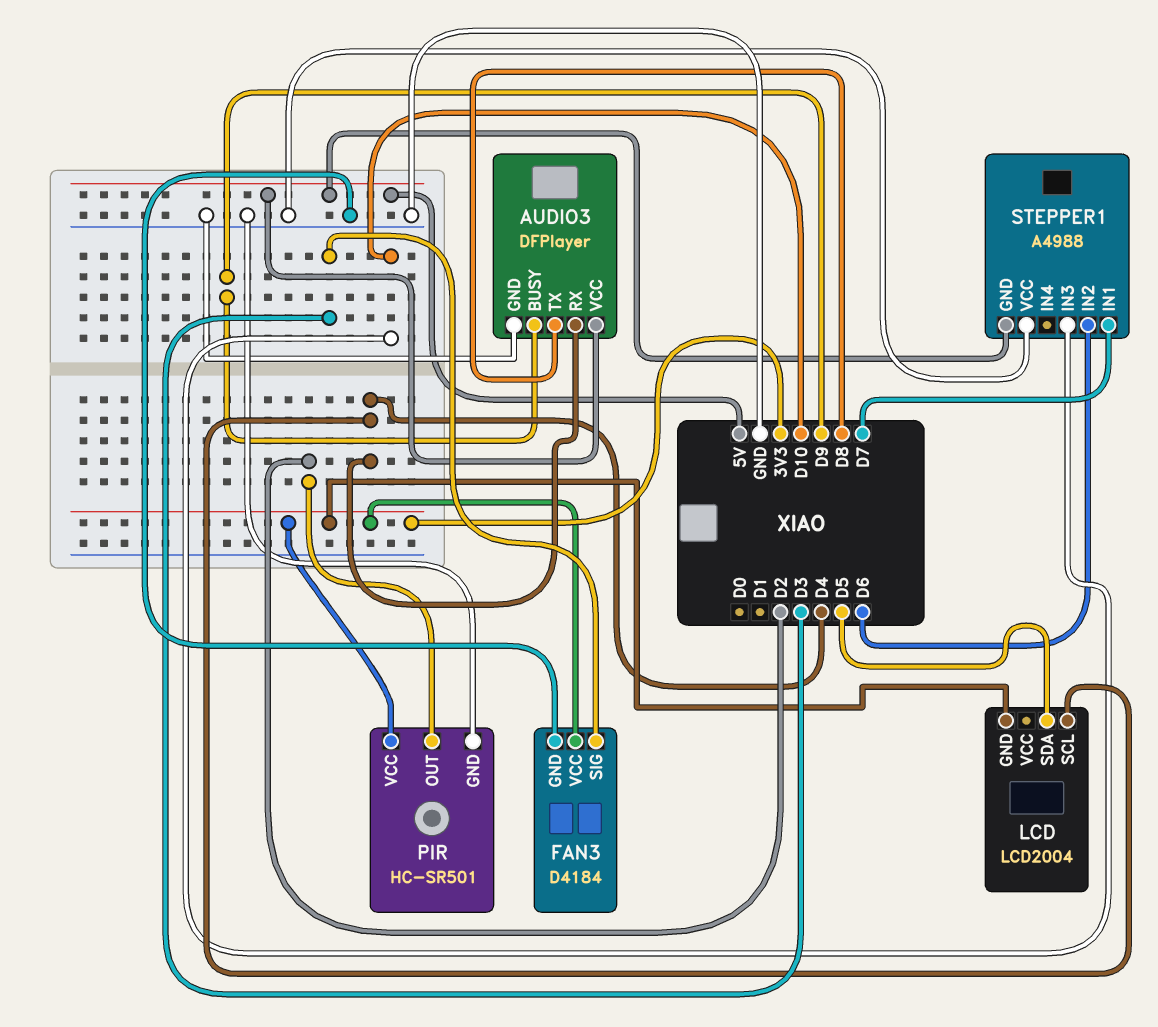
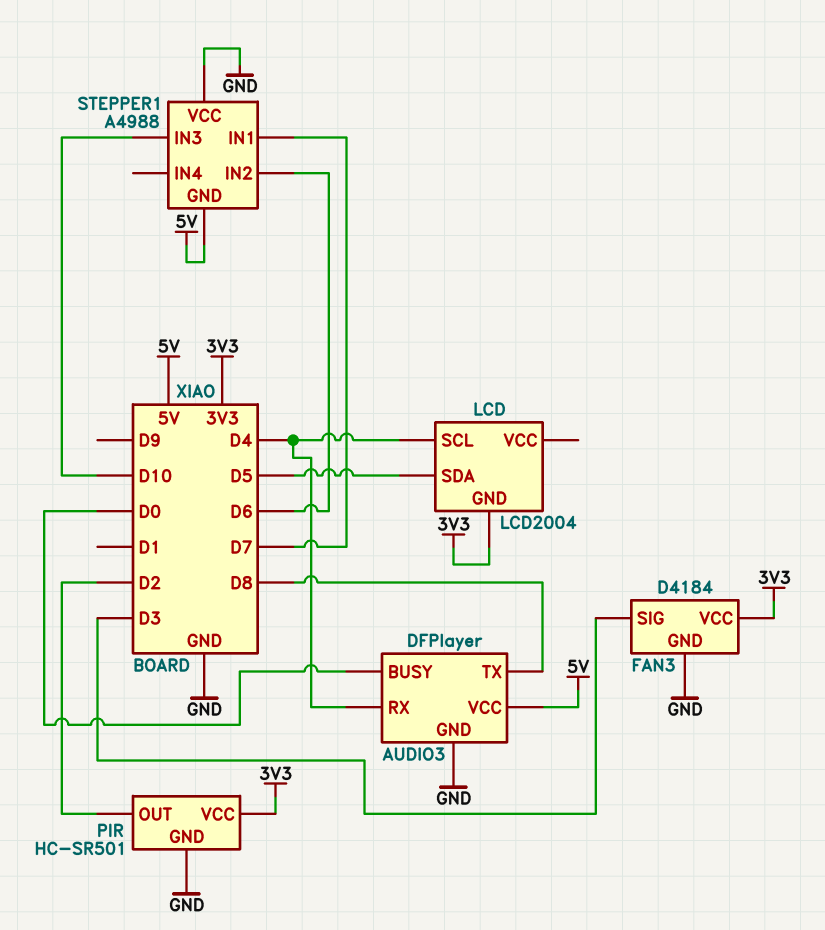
AUDIO3 pin BUSY: D9 -> D0

